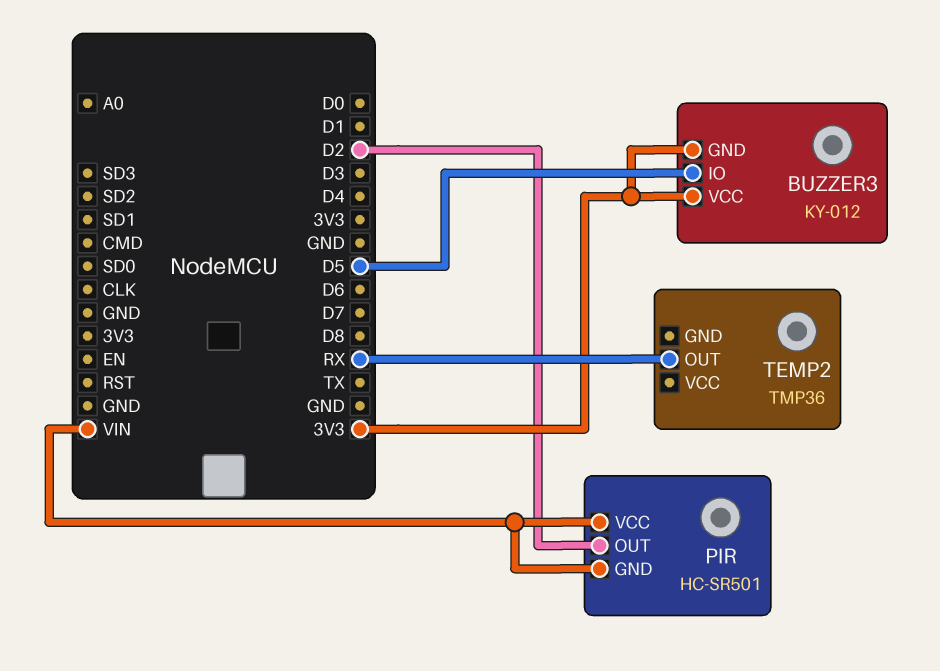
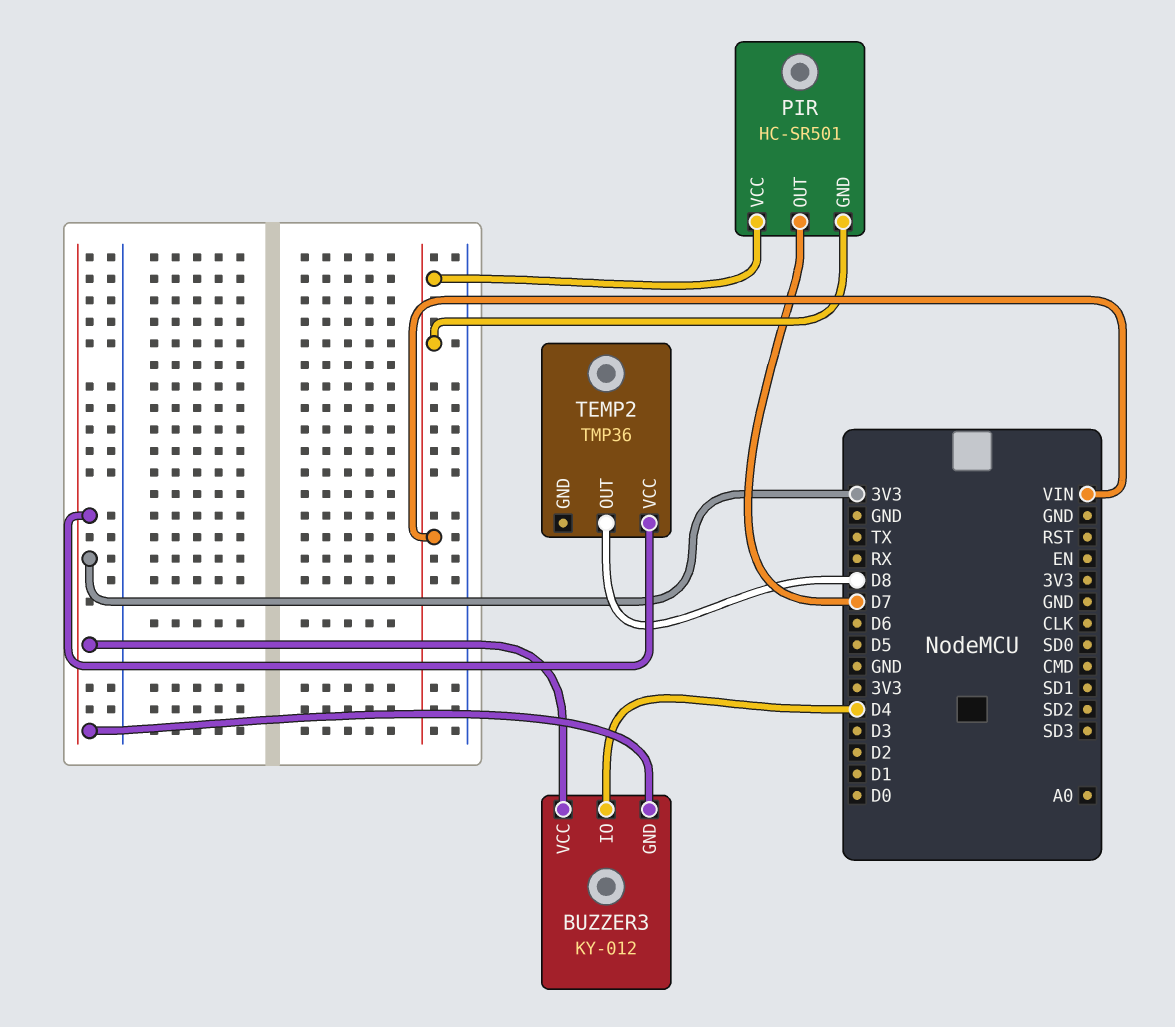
BUZZER3 pin IO: D5 -> D4
PIR pin OUT: D2 -> D7
TEMP2 pin OUT: RX -> D8
TEMP2 pin VCC: none -> 3V3

